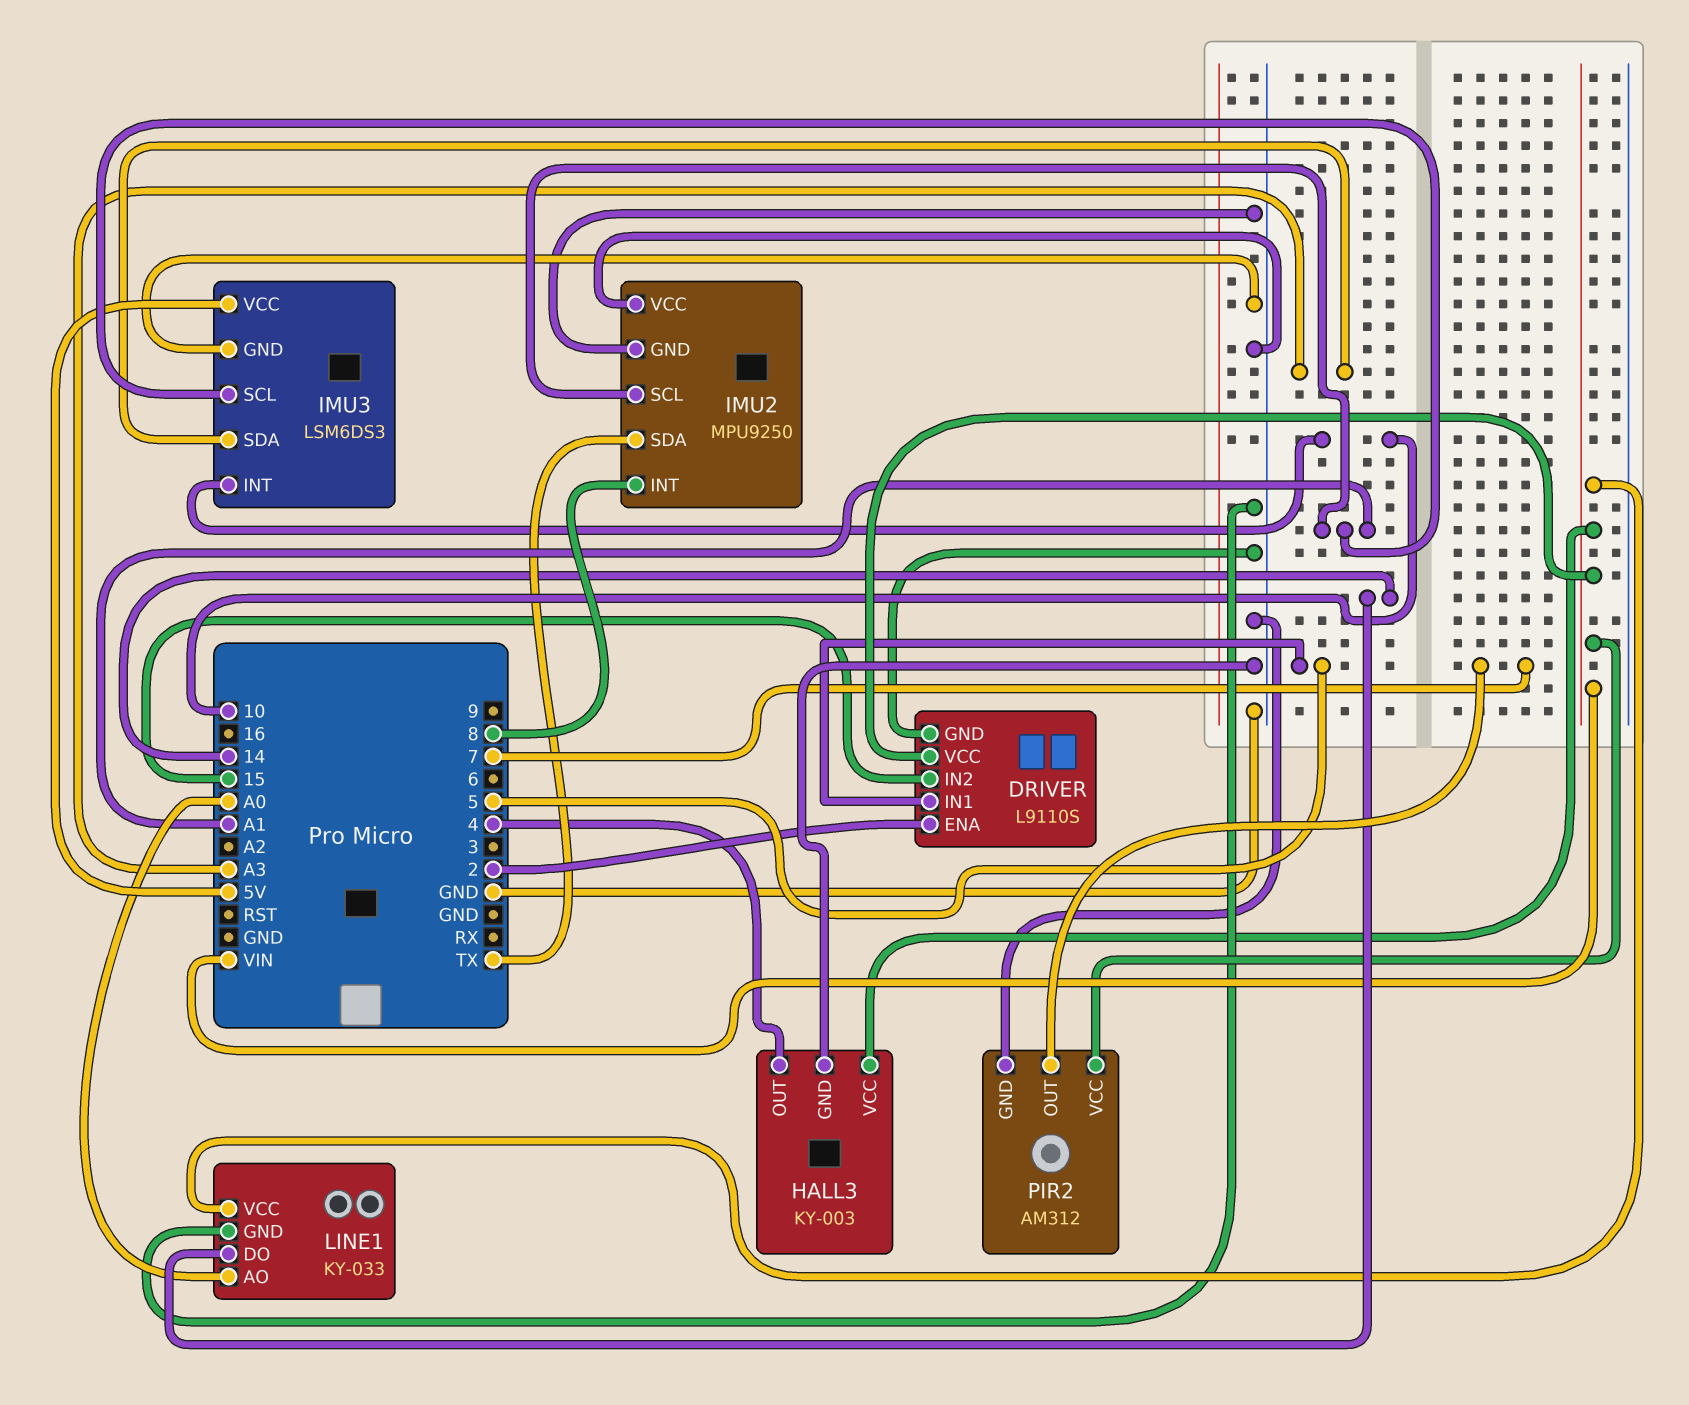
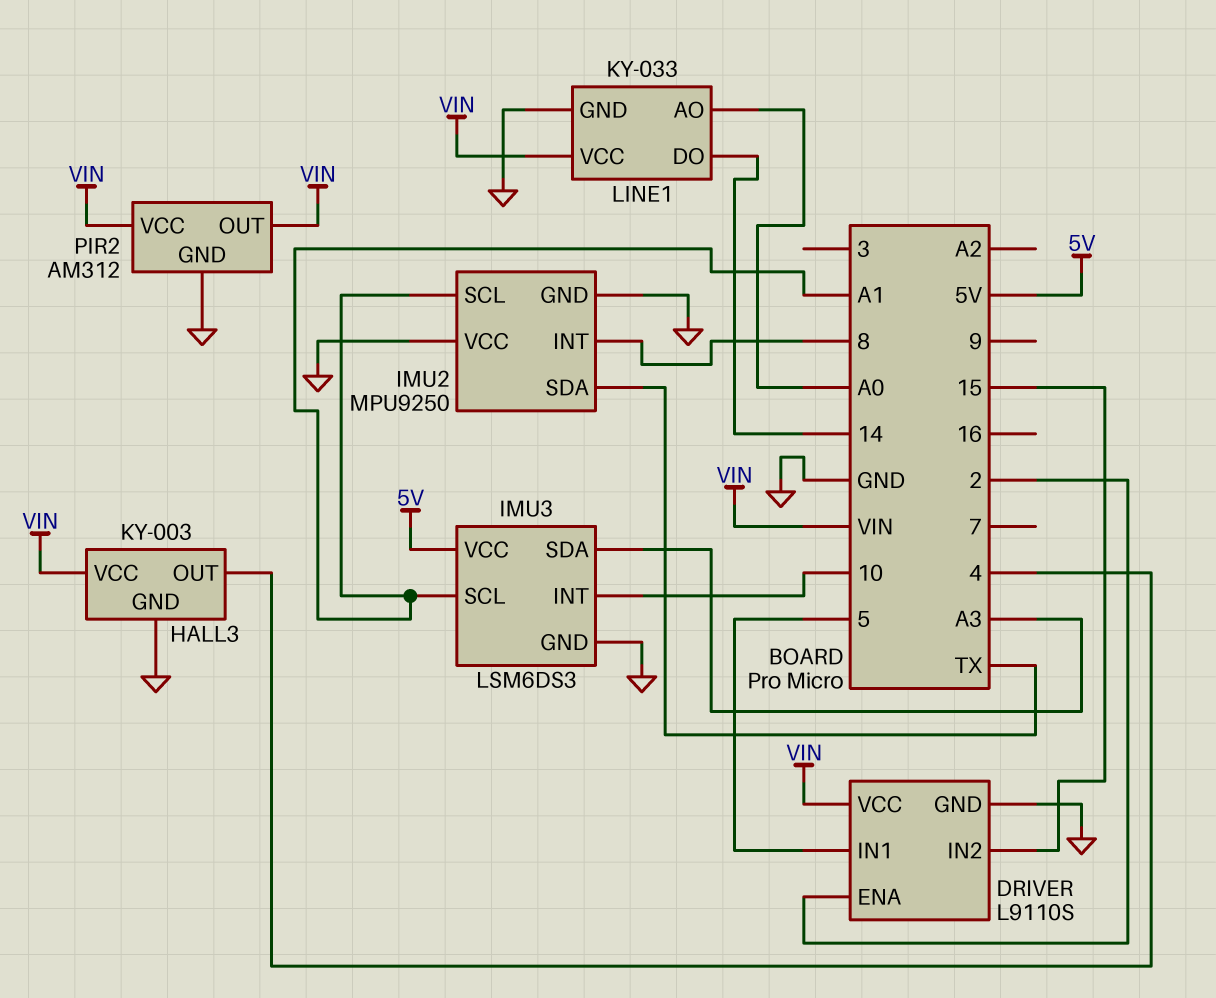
PIR2 pin OUT: 7 -> VIN

